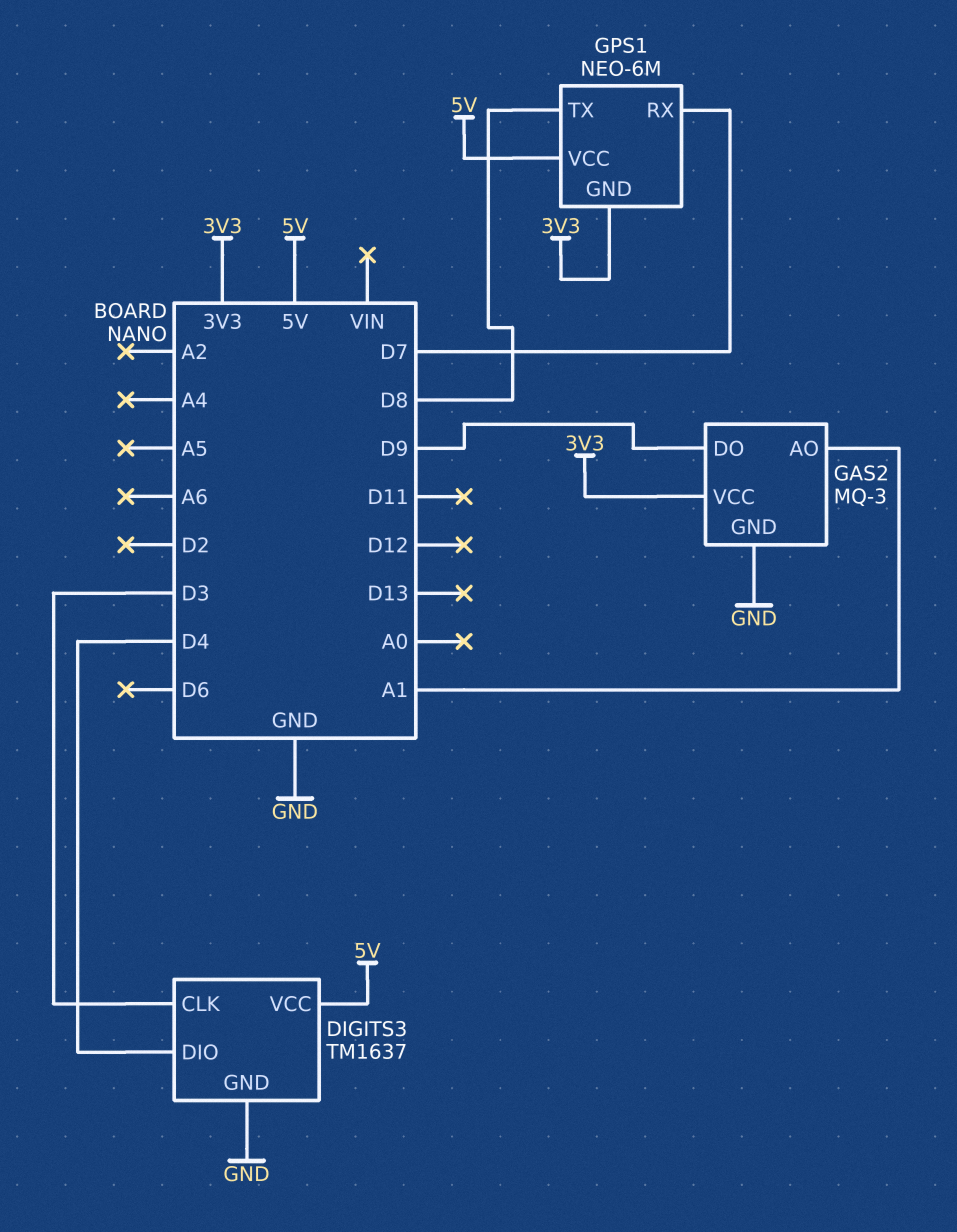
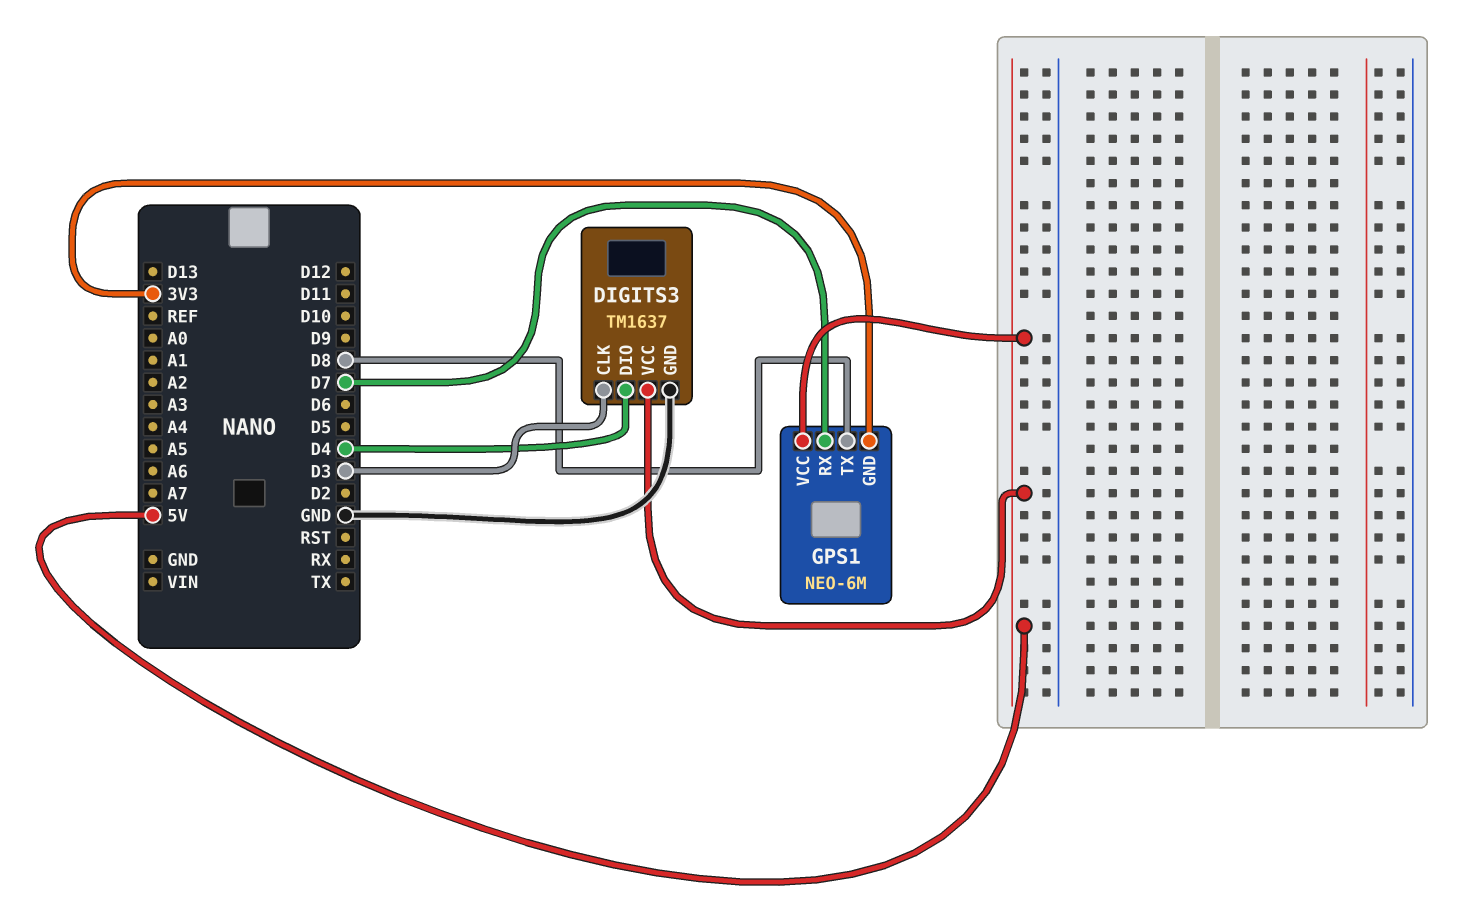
GAS2: MQ-3 -> none
GAS2 pin AO: A1 -> none
GAS2 pin DO: D9 -> none
GAS2 pin GND: GND -> none
GAS2 pin VCC: 3V3 -> none

